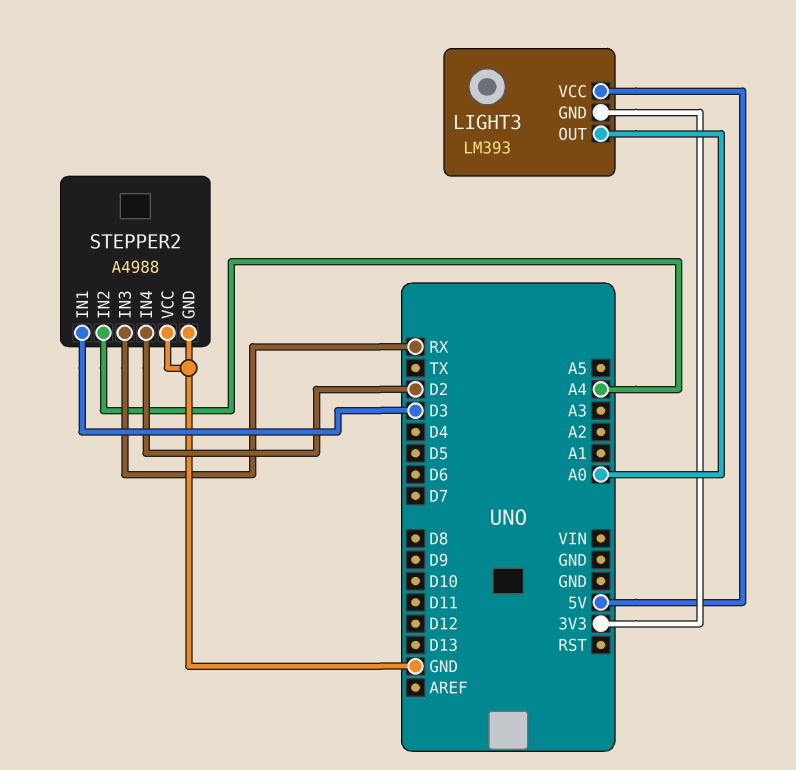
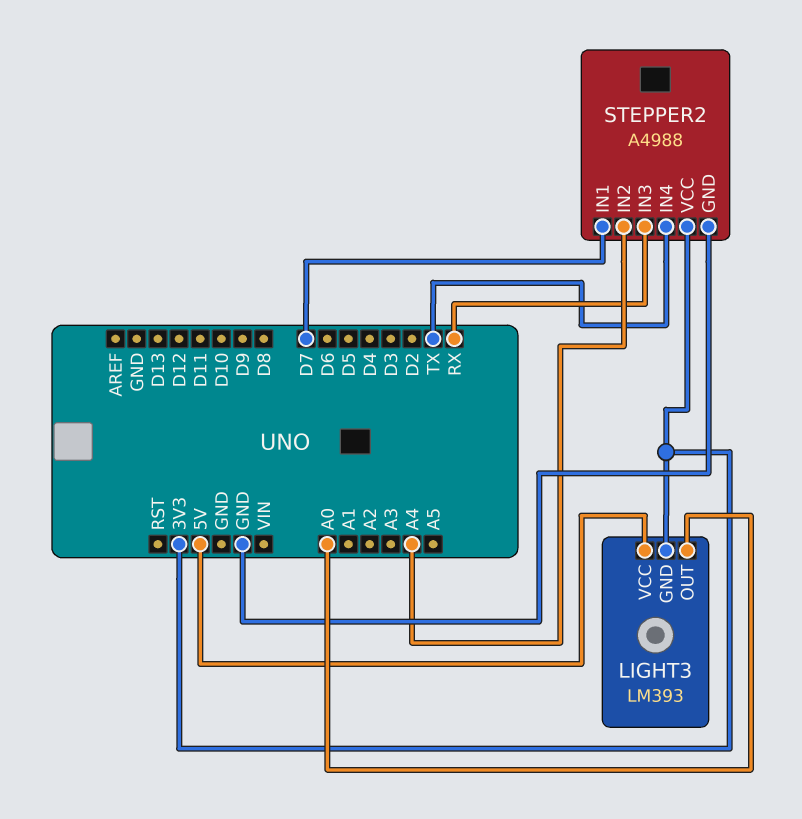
STEPPER2 pin IN1: D3 -> D7
STEPPER2 pin IN4: D2 -> TX
STEPPER2 pin VCC: GND -> 3V3

